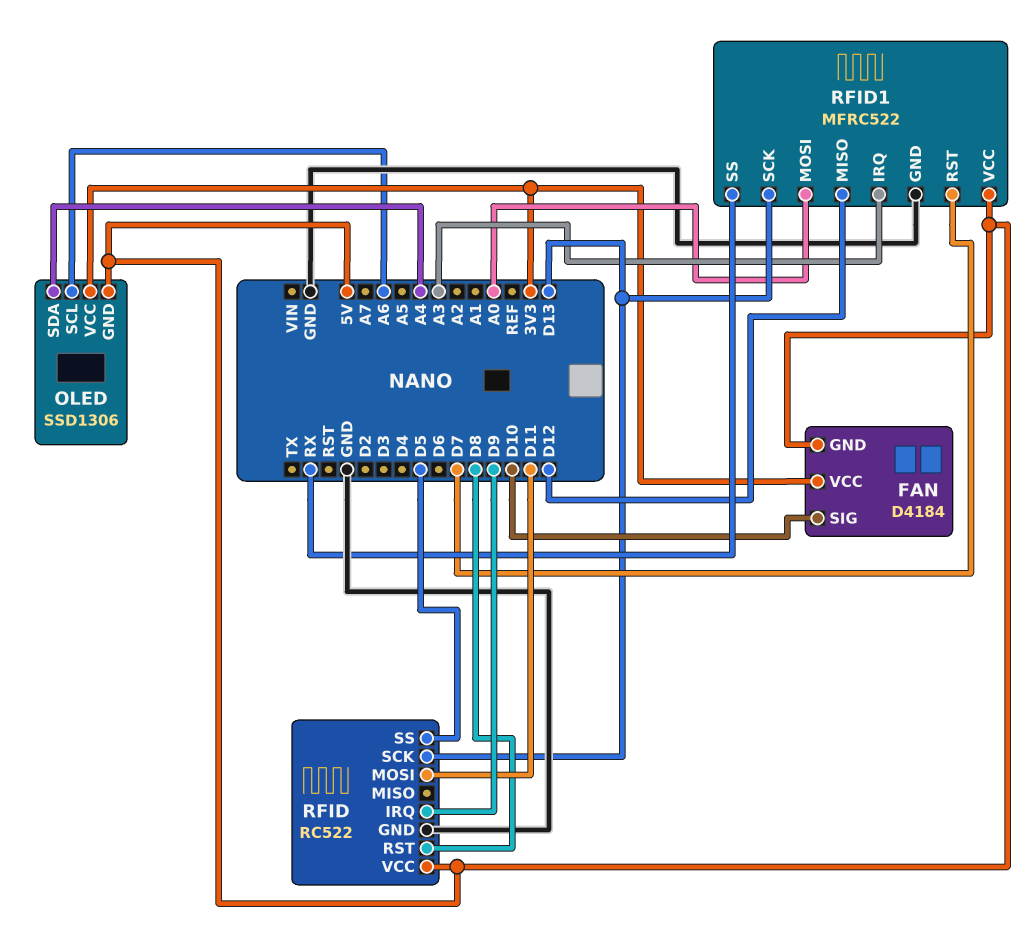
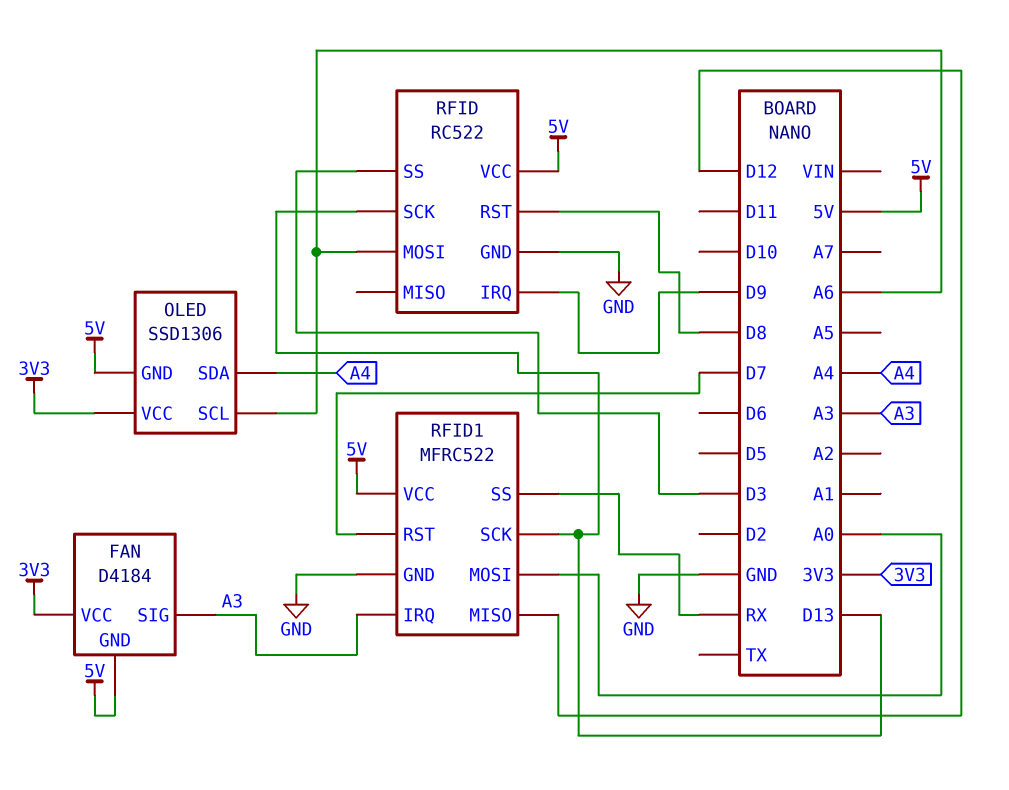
FAN pin SIG: D10 -> A3
RFID pin MOSI: D11 -> A6
RFID pin SS: D5 -> D3

